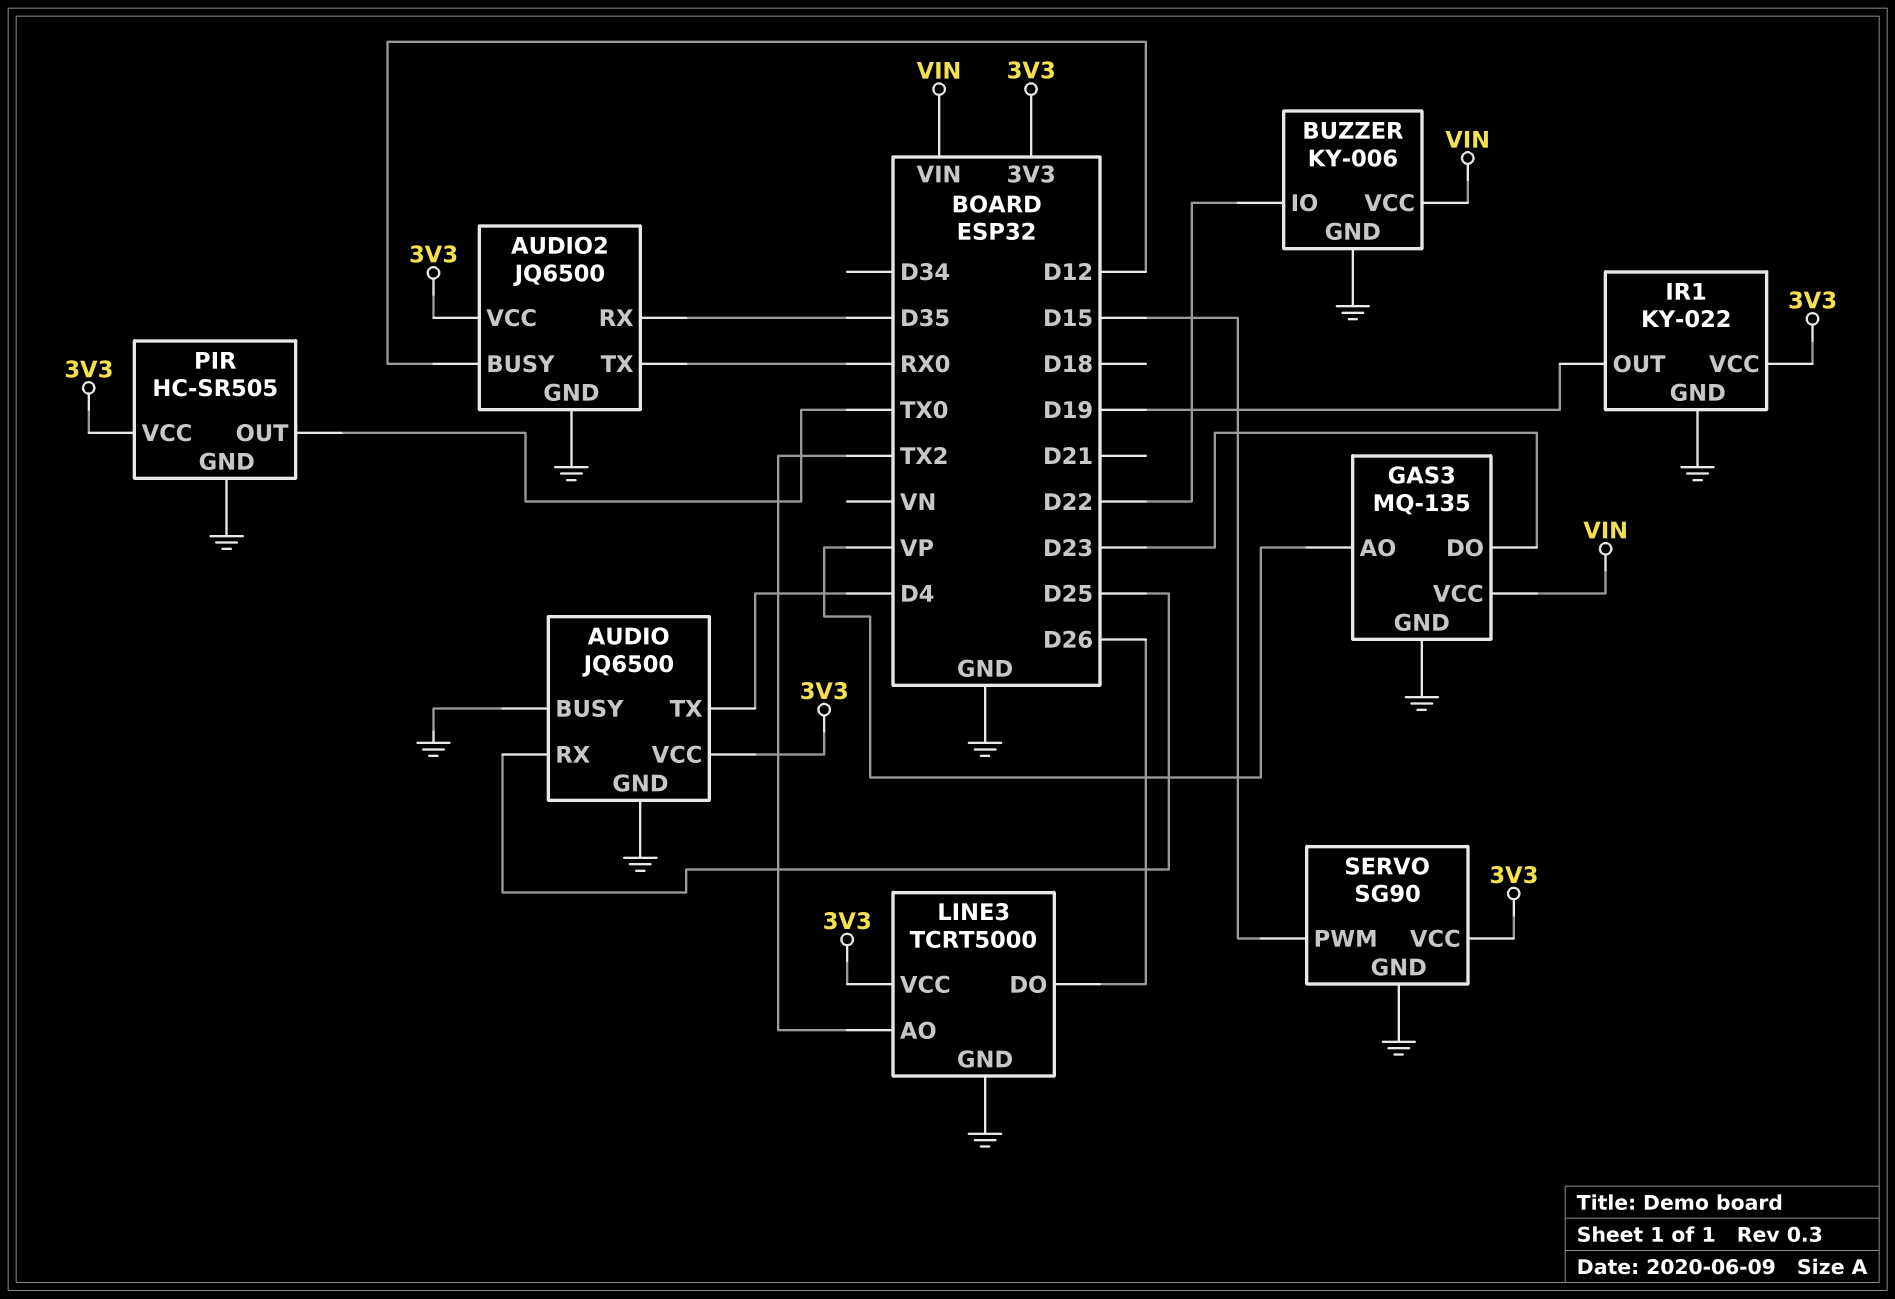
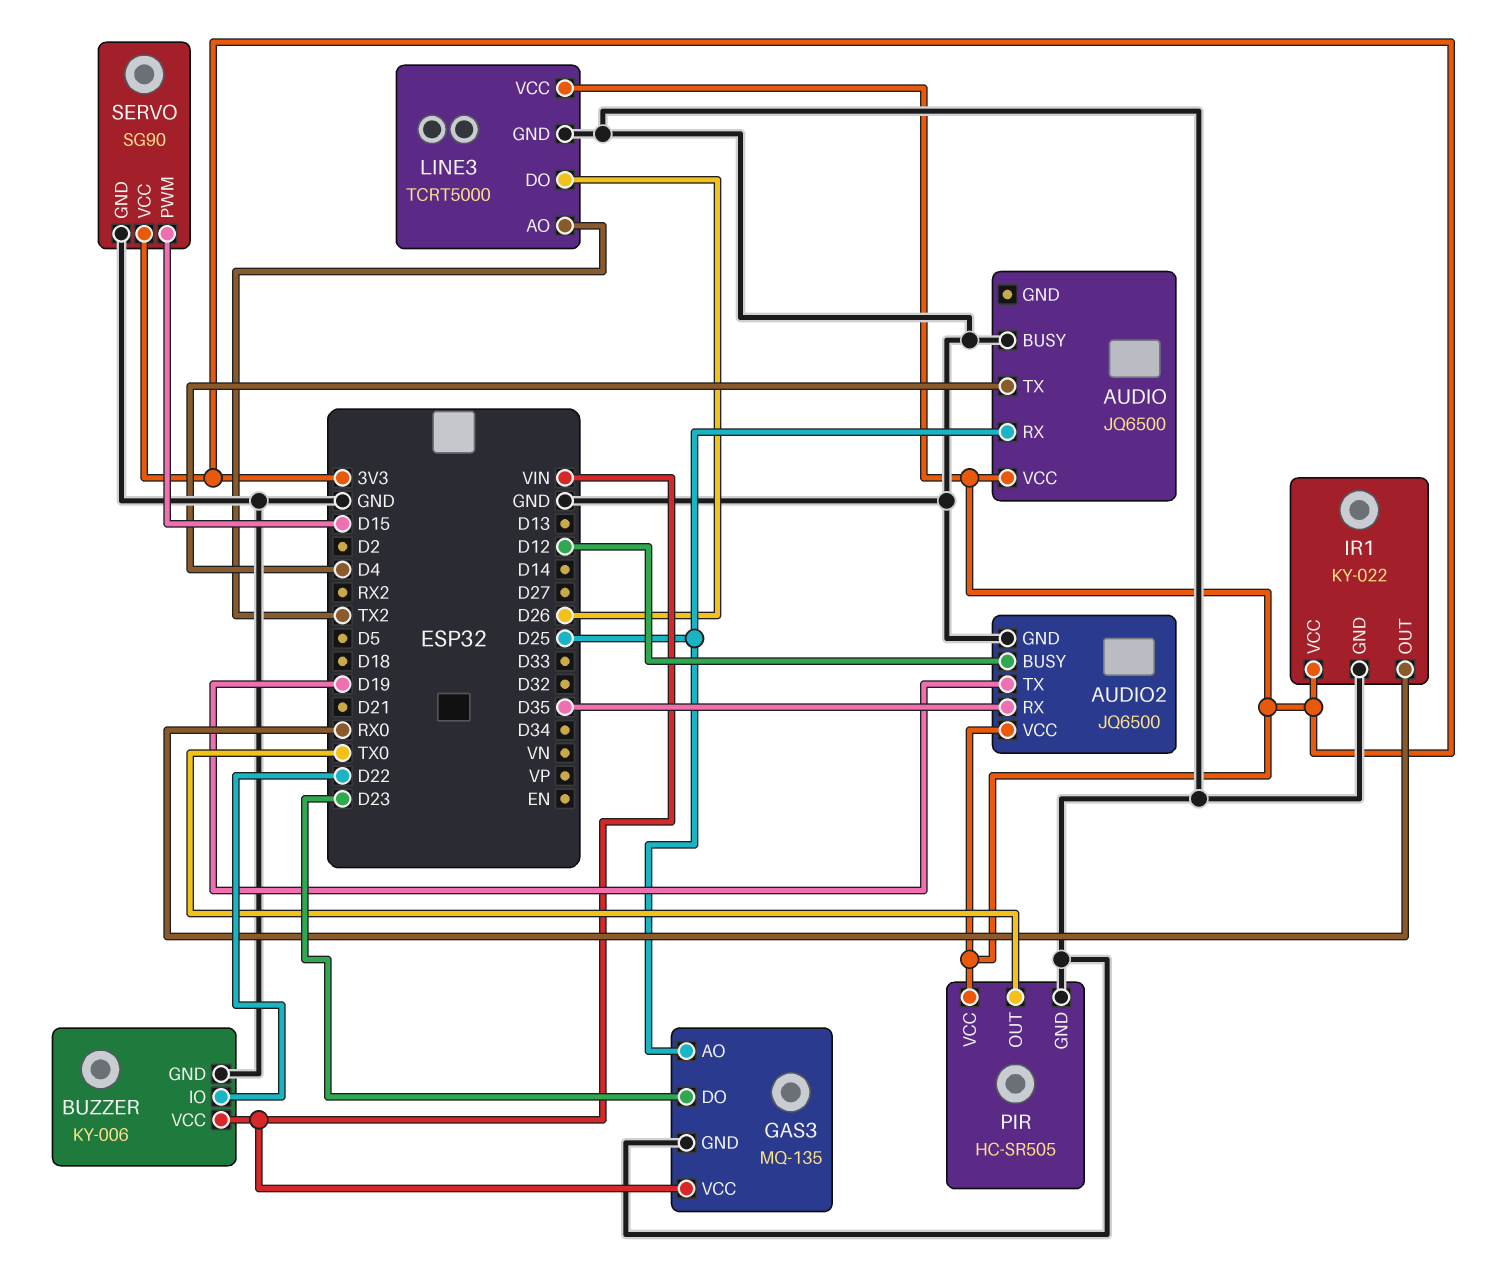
AUDIO pin GND: GND -> none
AUDIO2 pin TX: RX0 -> D19
GAS3 pin AO: VP -> D25
IR1 pin OUT: D19 -> RX0

